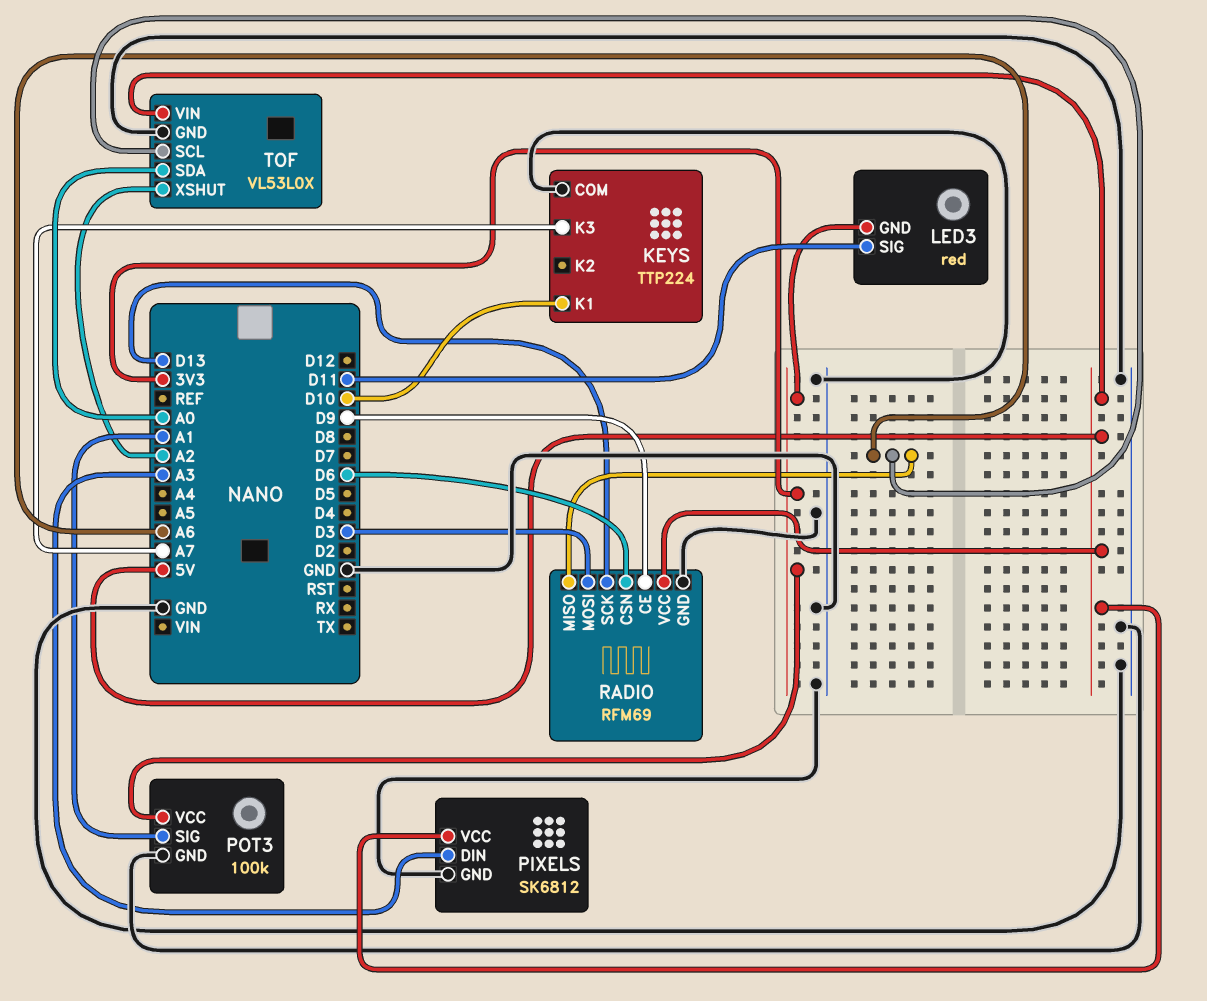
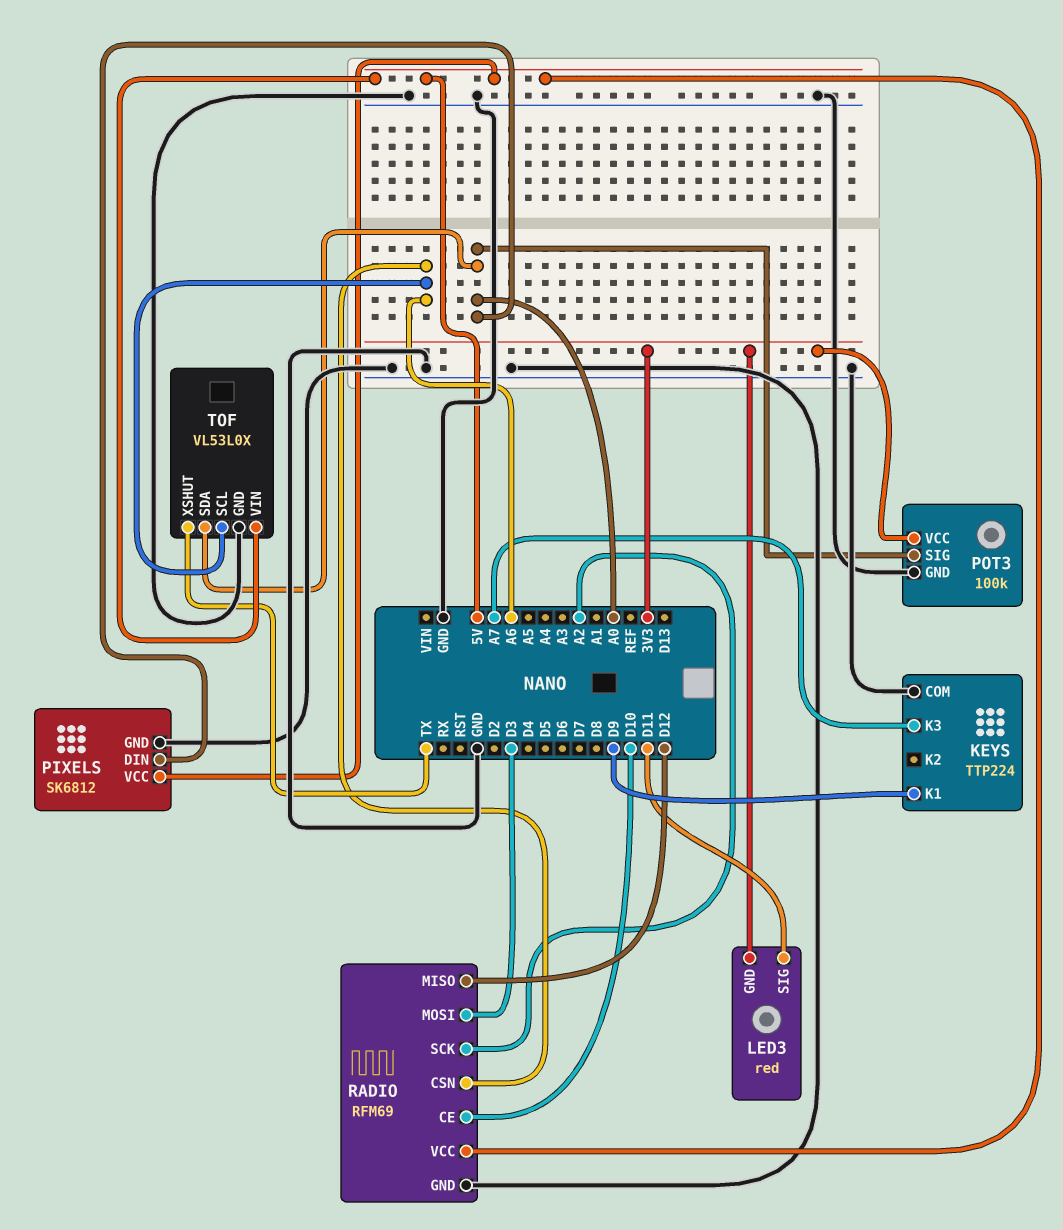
KEYS pin K1: D10 -> D9
PIXELS pin DIN: A3 -> A0
POT3 pin SIG: A1 -> A0
RADIO pin CE: D9 -> D10
RADIO pin CSN: D6 -> A6
RADIO pin MISO: A6 -> D12
RADIO pin SCK: D13 -> A2
TOF pin XSHUT: A2 -> TX

